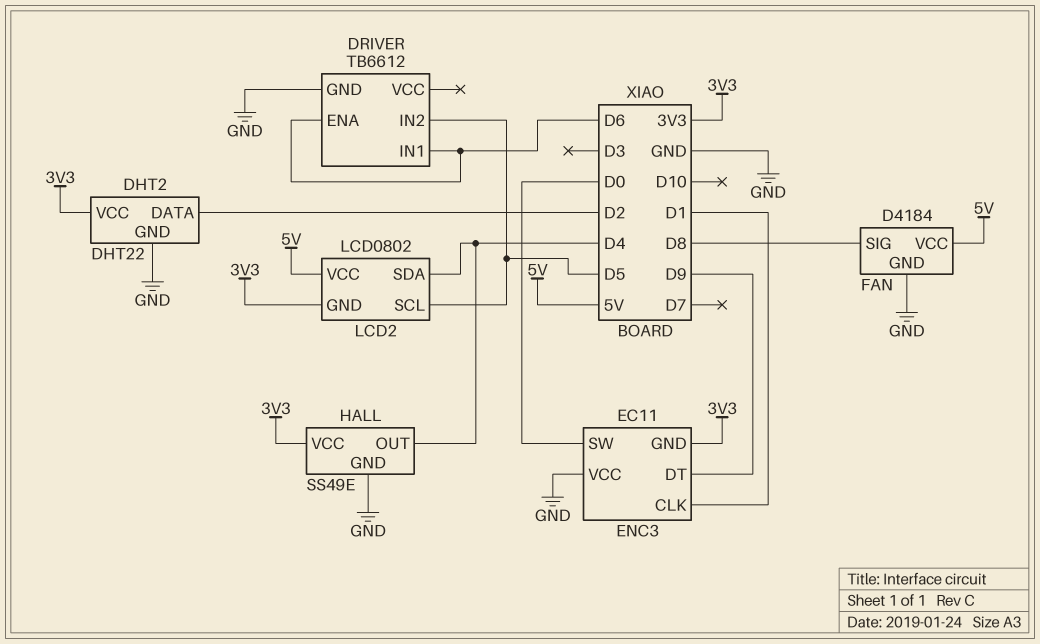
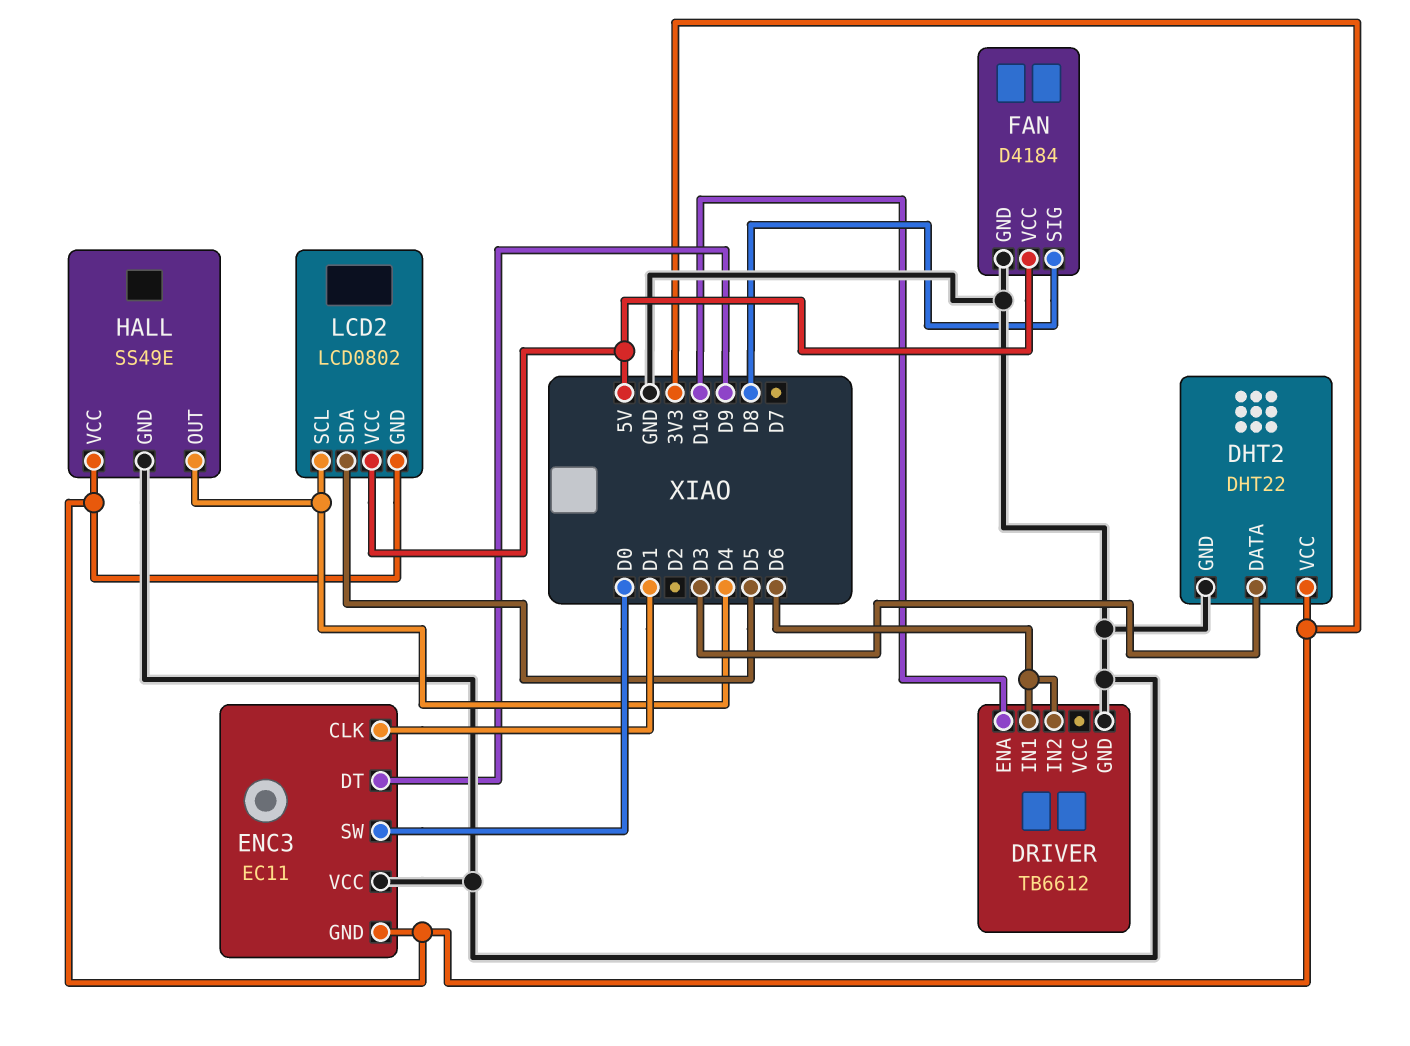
DHT2 pin DATA: D2 -> D3
DRIVER pin ENA: D6 -> D10
DRIVER pin IN2: D5 -> D6
LCD2 pin SCL: D5 -> D4
LCD2 pin SDA: D4 -> D5

